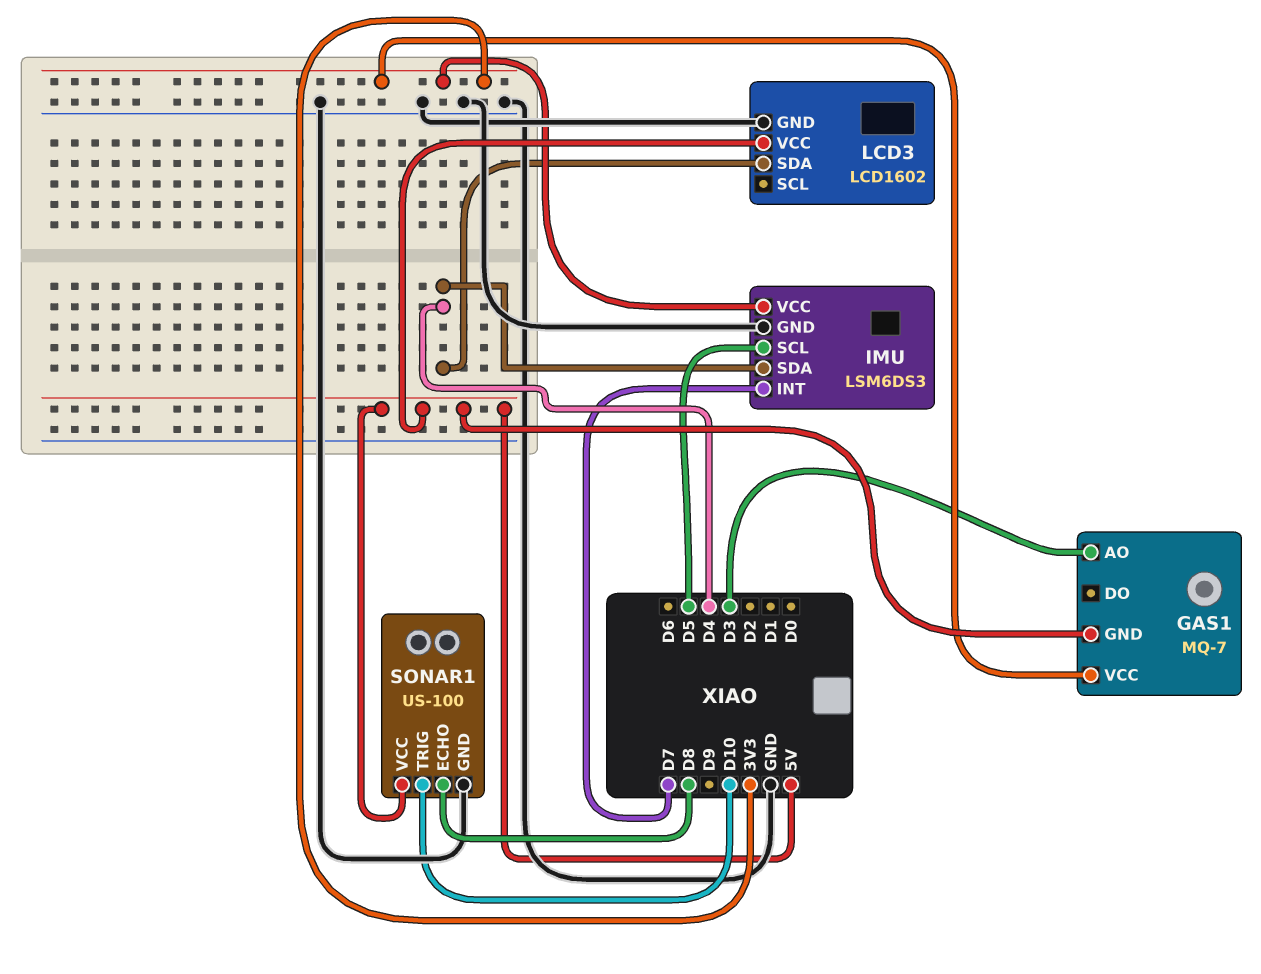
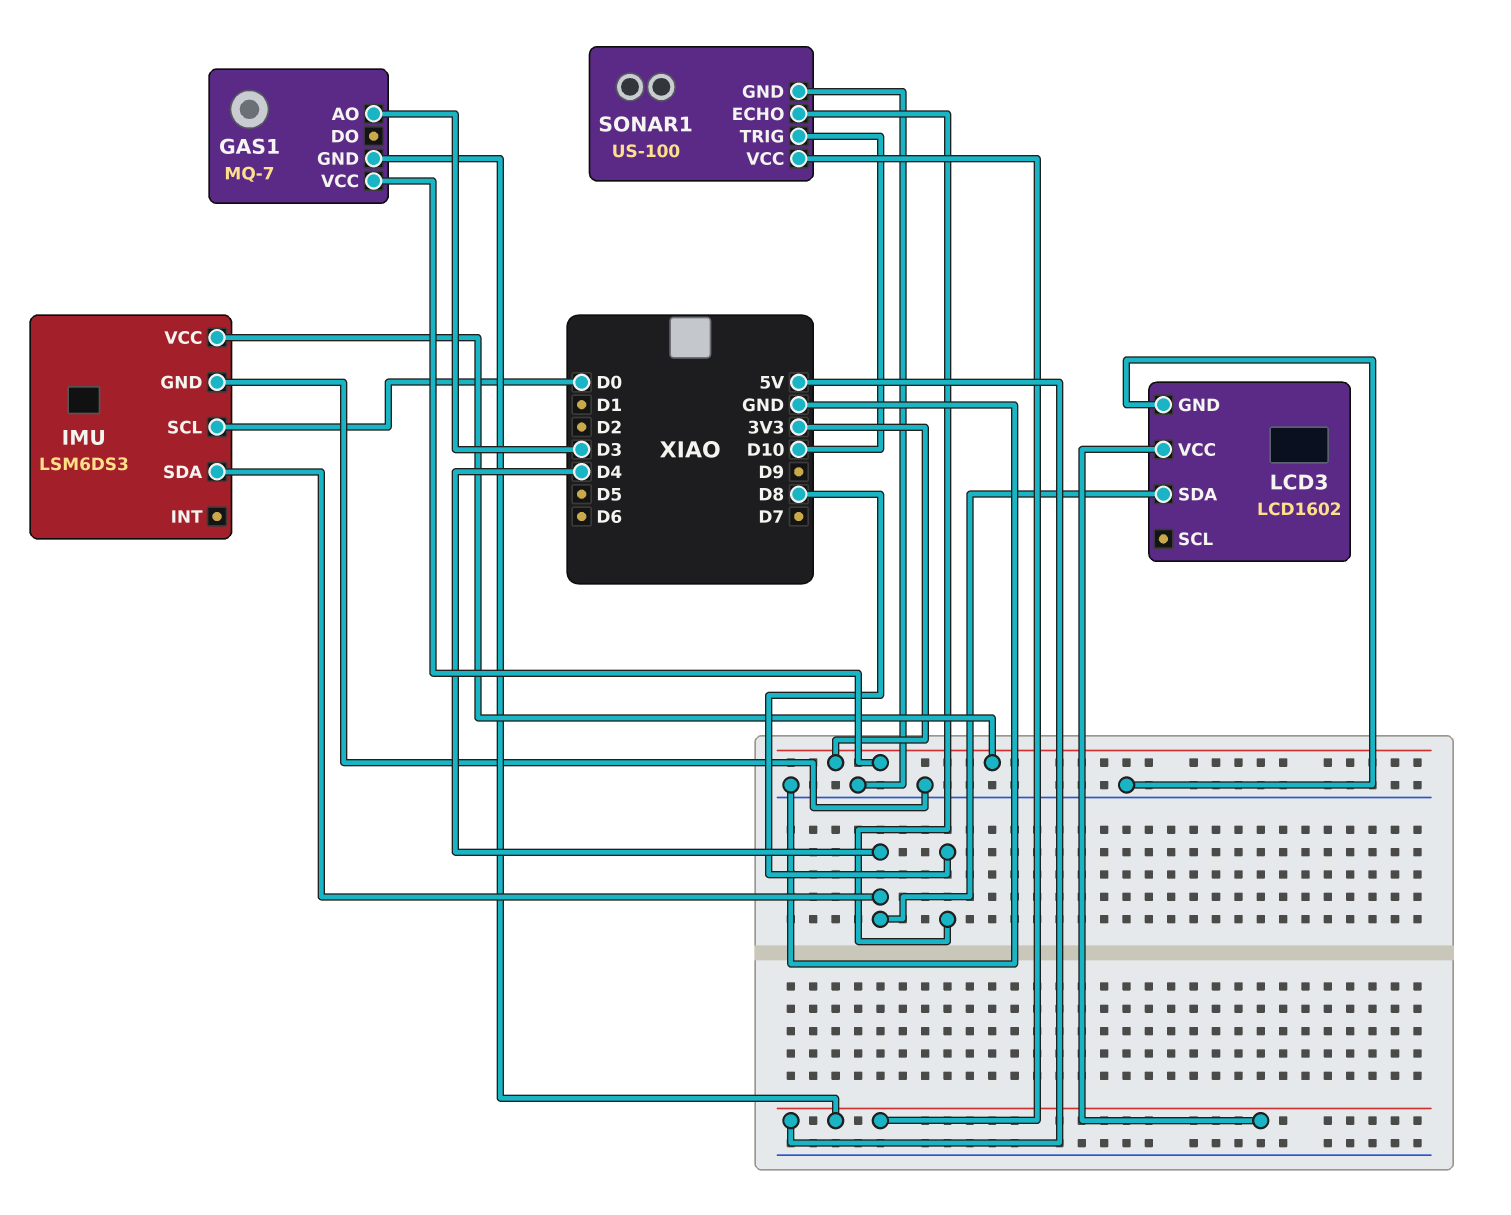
IMU pin INT: D7 -> none
IMU pin SCL: D5 -> D0

